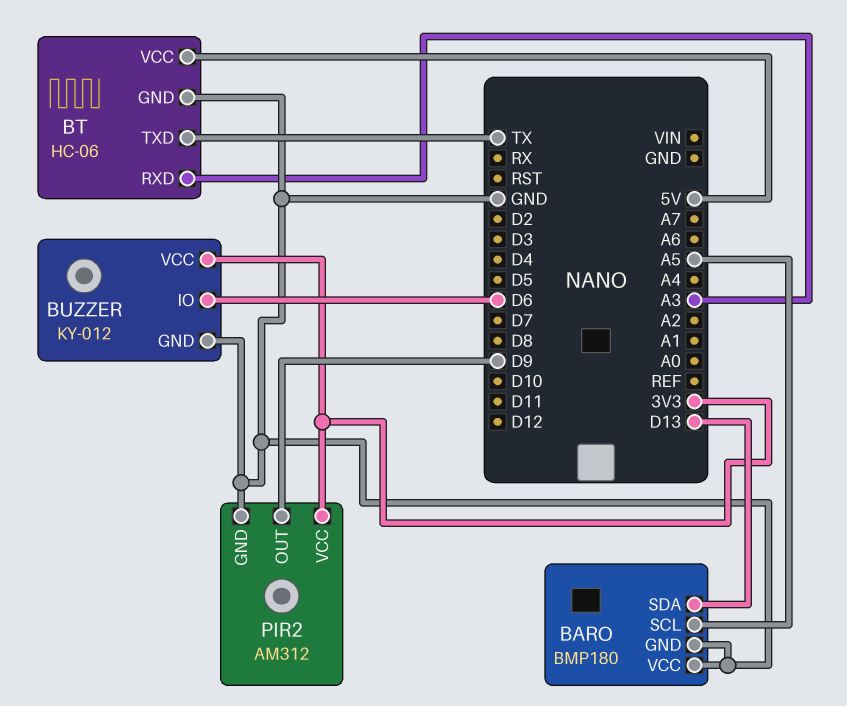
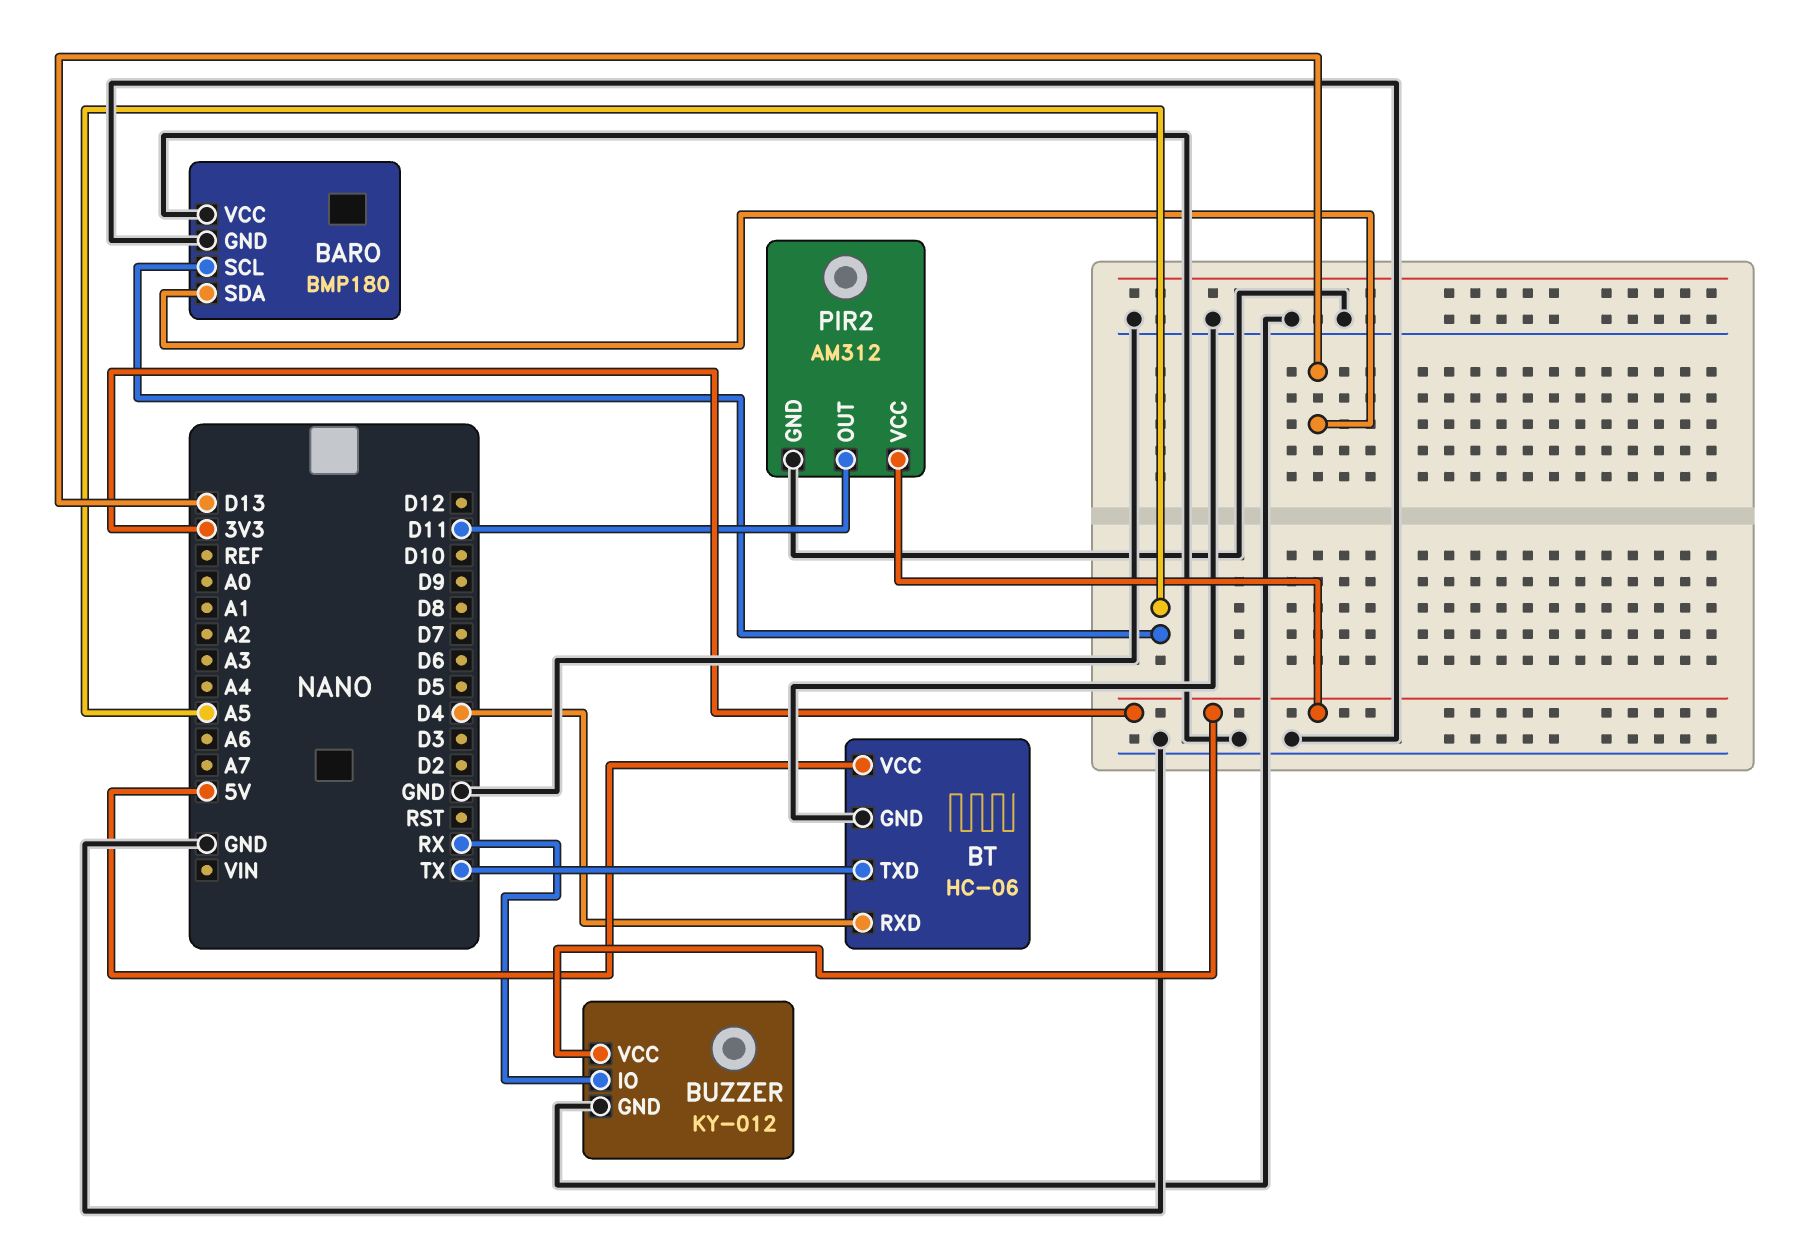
BT pin RXD: A3 -> D4
BUZZER pin IO: D6 -> RX
PIR2 pin OUT: D9 -> D11

